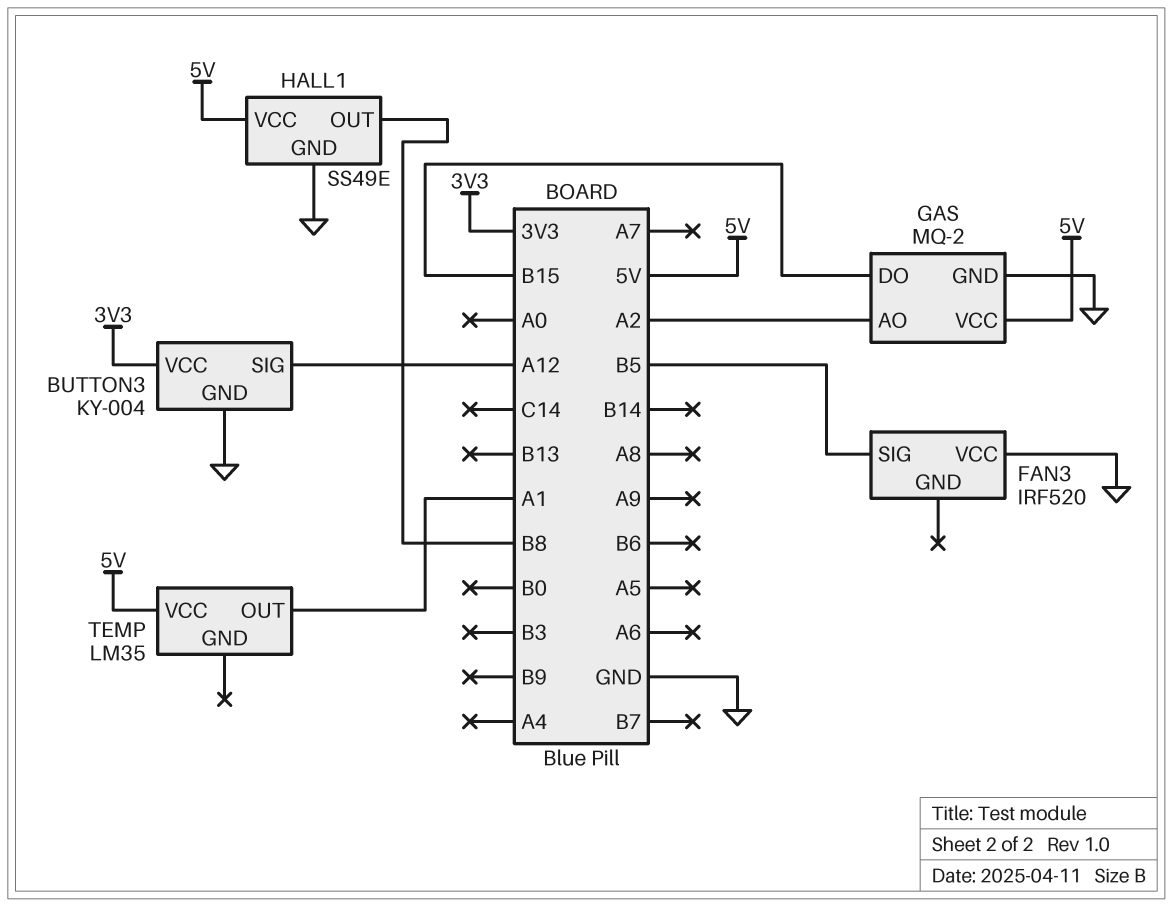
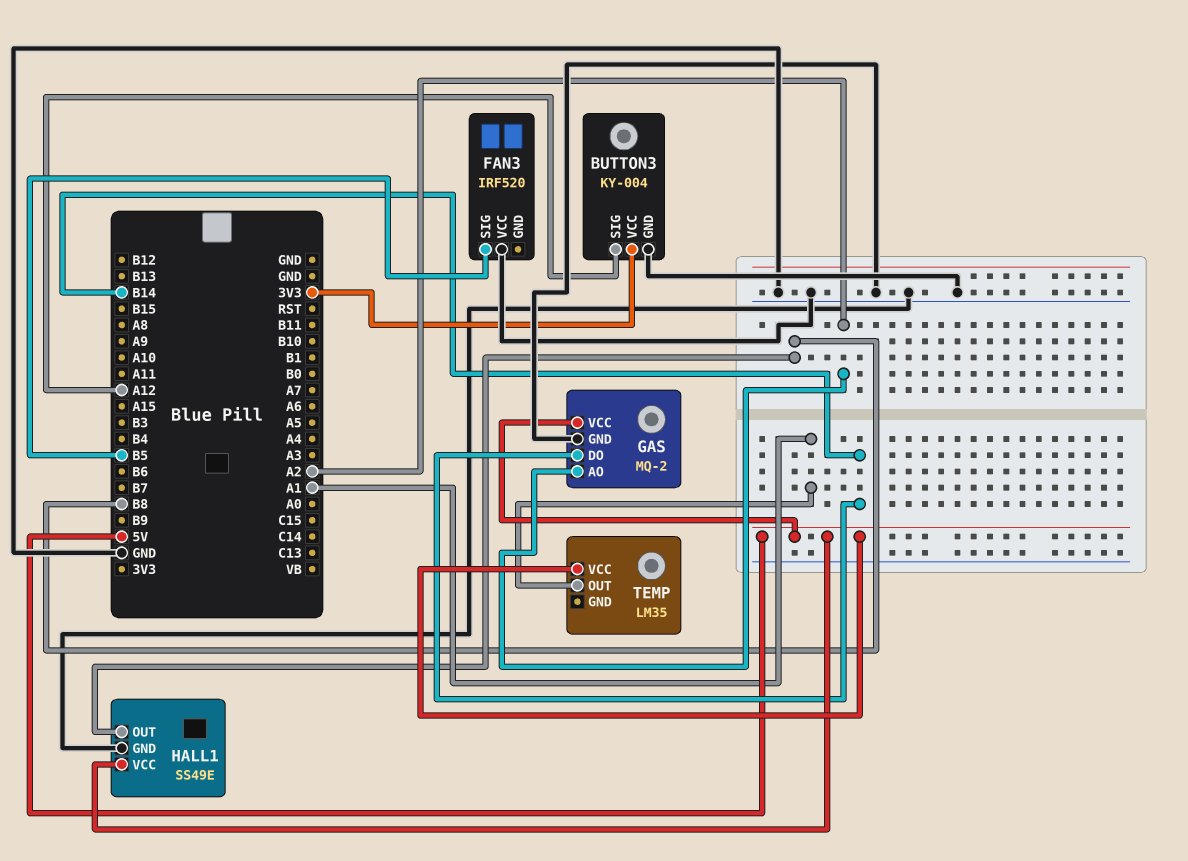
GAS pin DO: B15 -> B14

